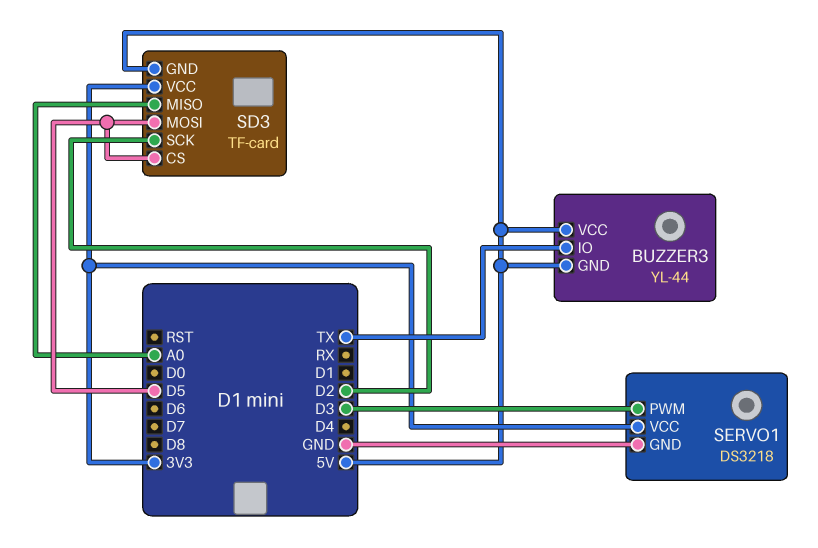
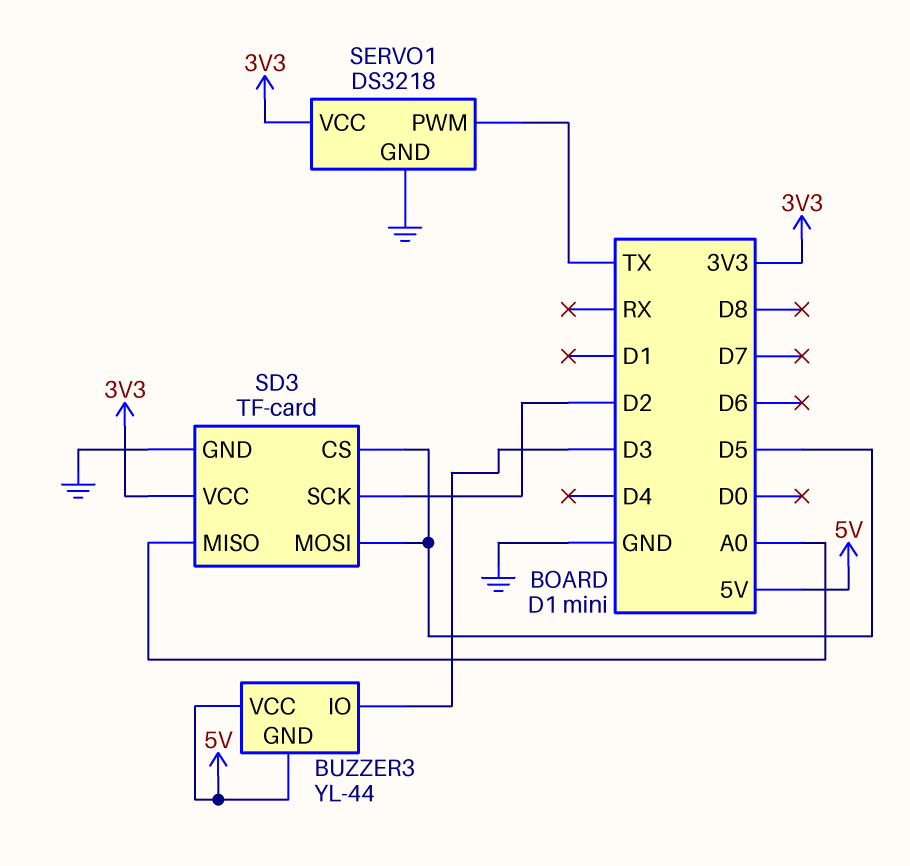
BUZZER3 pin IO: TX -> D3
SD3 pin GND: 5V -> GND
SERVO1 pin PWM: D3 -> TX

